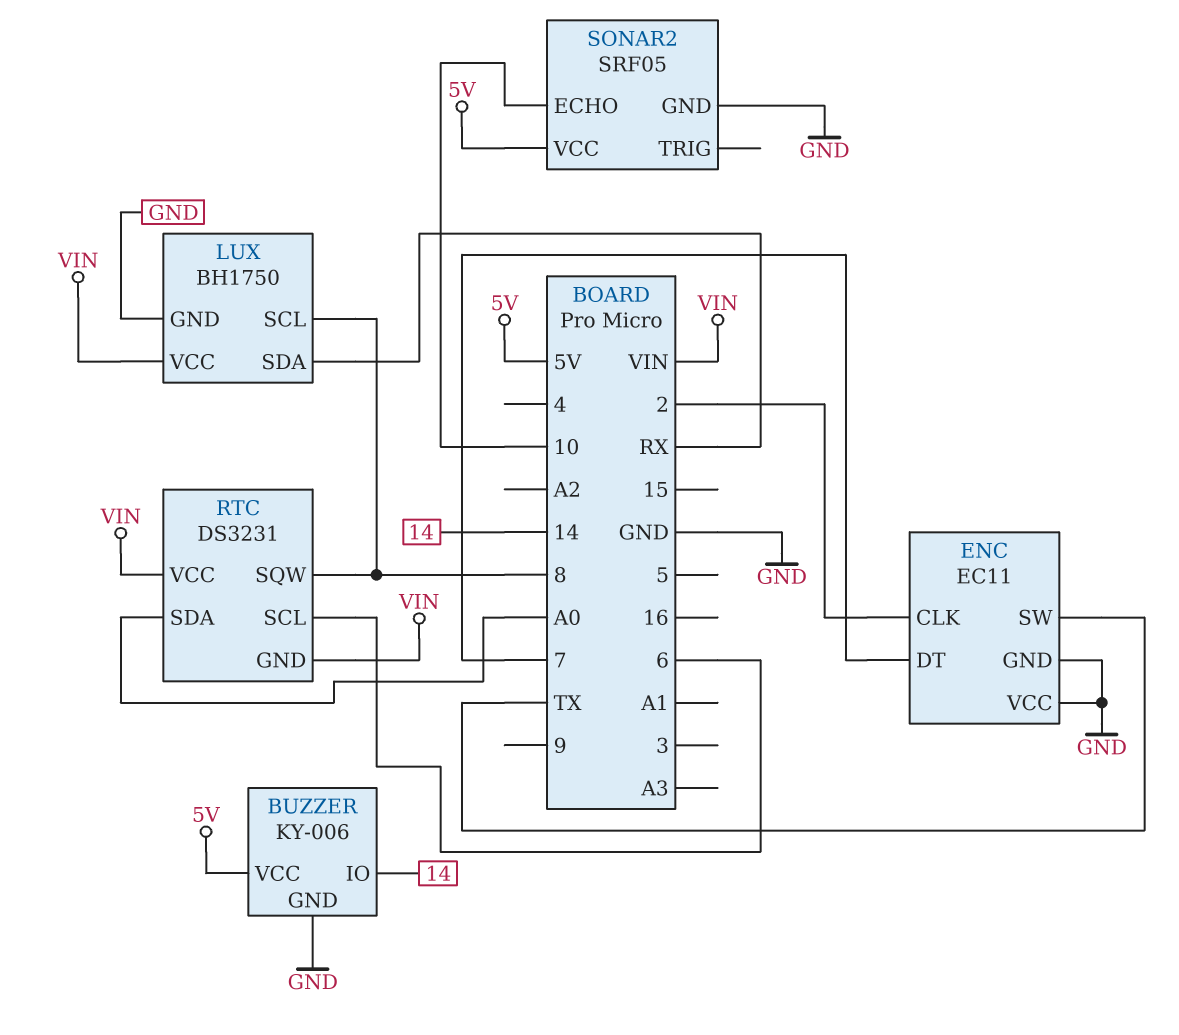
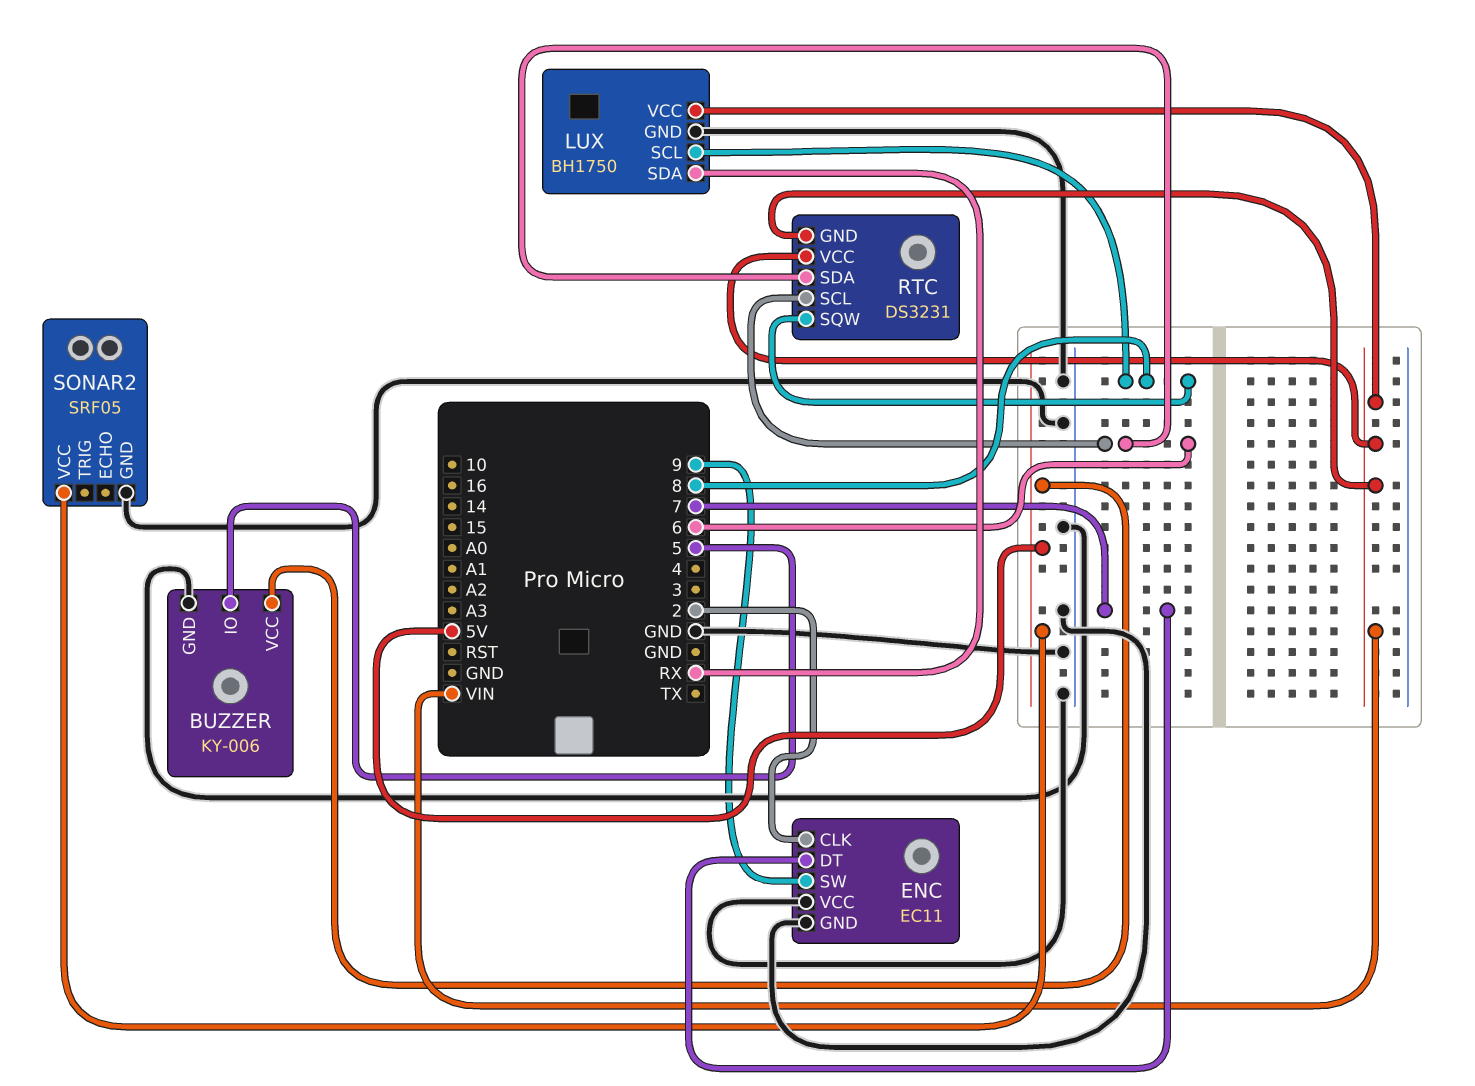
BUZZER pin IO: 14 -> 5
ENC pin SW: TX -> 9
RTC pin SDA: A0 -> 6
SONAR2 pin ECHO: 10 -> none

